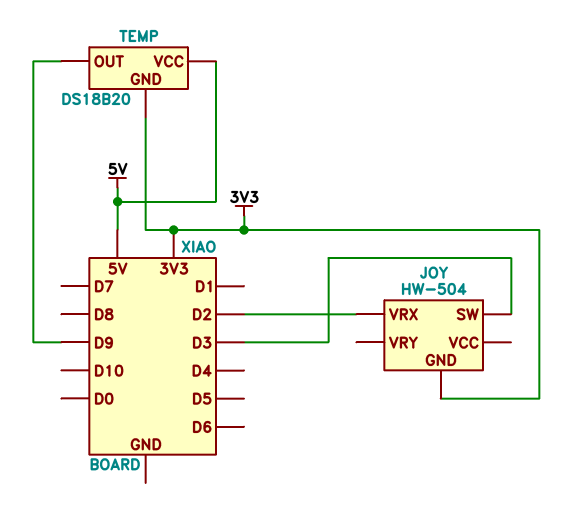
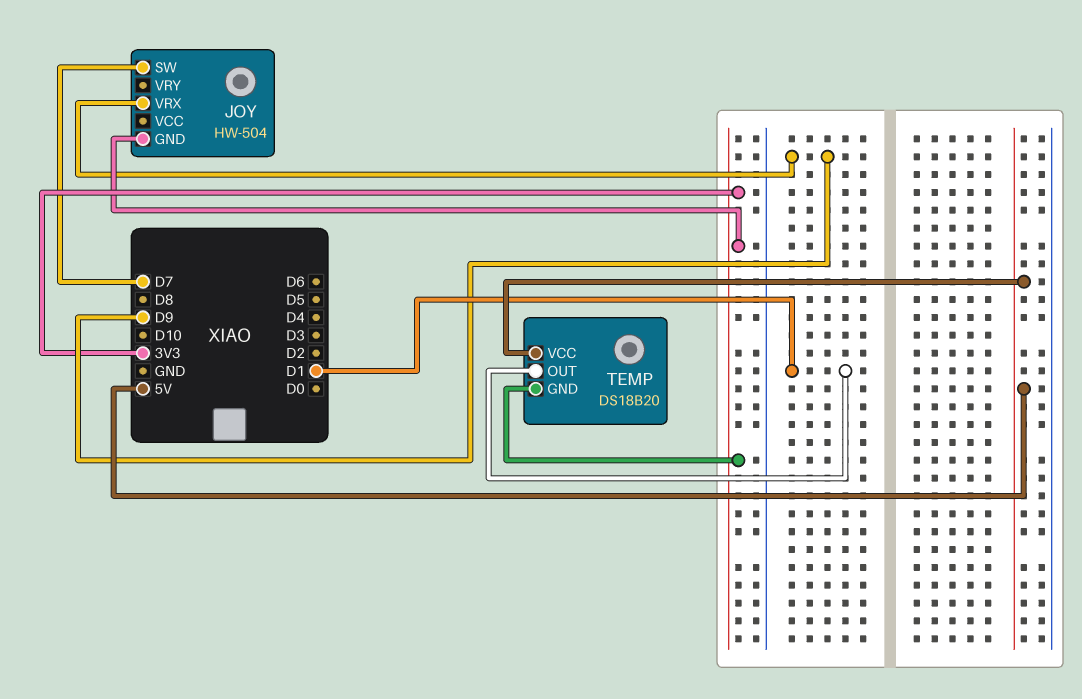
JOY pin SW: D3 -> D7
JOY pin VRX: D2 -> D9
TEMP pin OUT: D9 -> D1

